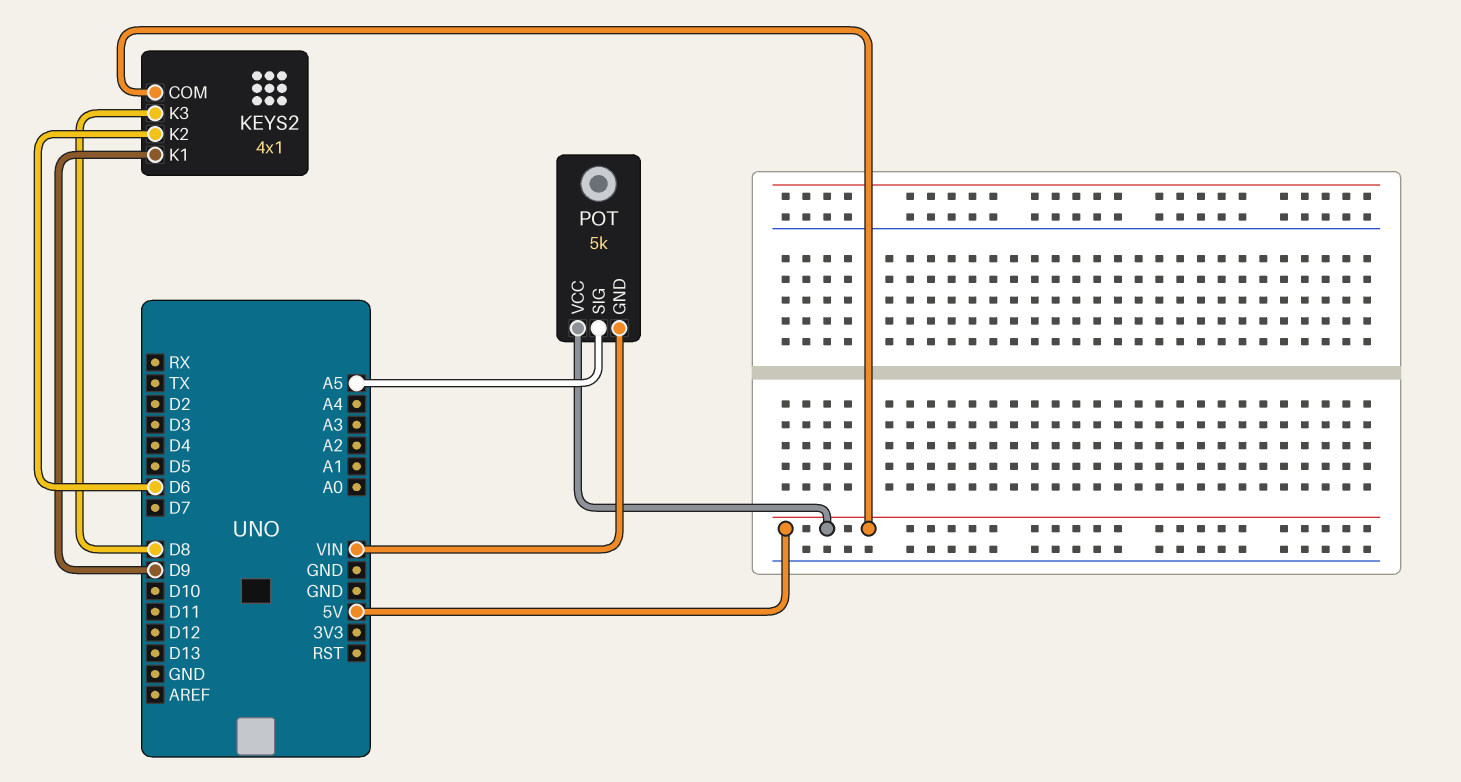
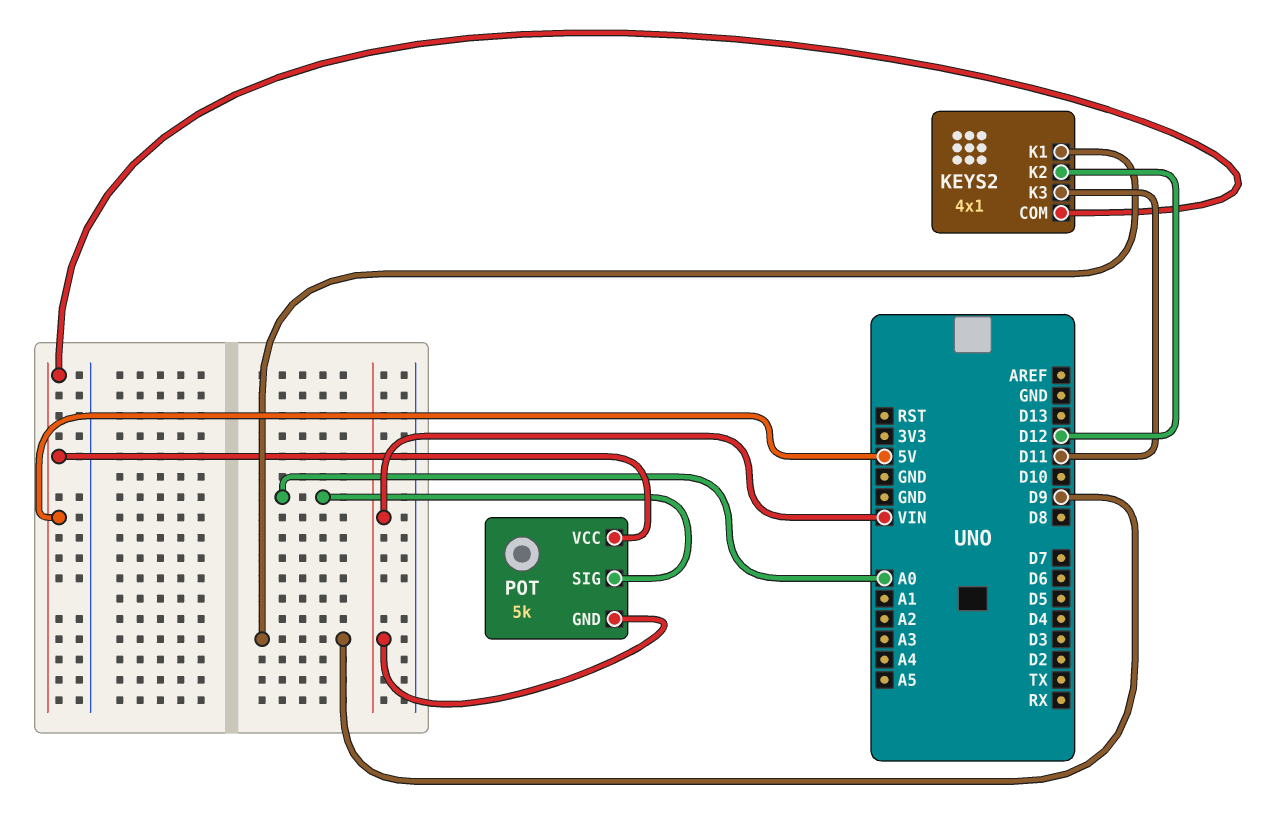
KEYS2 pin K2: D6 -> D12
KEYS2 pin K3: D8 -> D11
POT pin SIG: A5 -> A0

